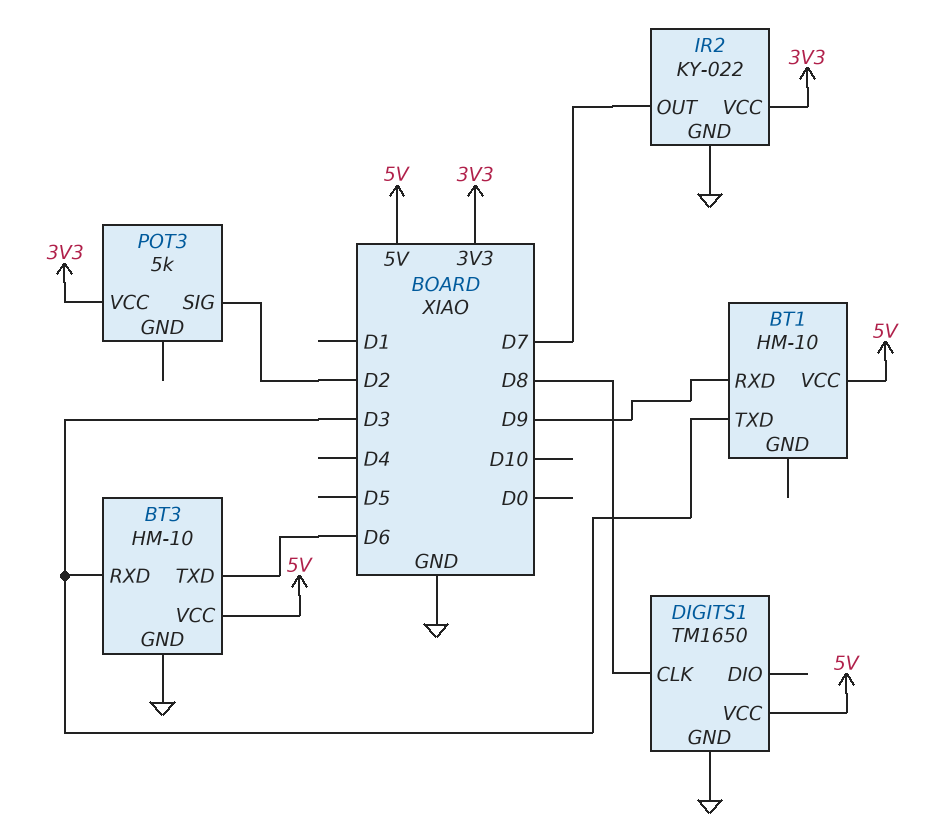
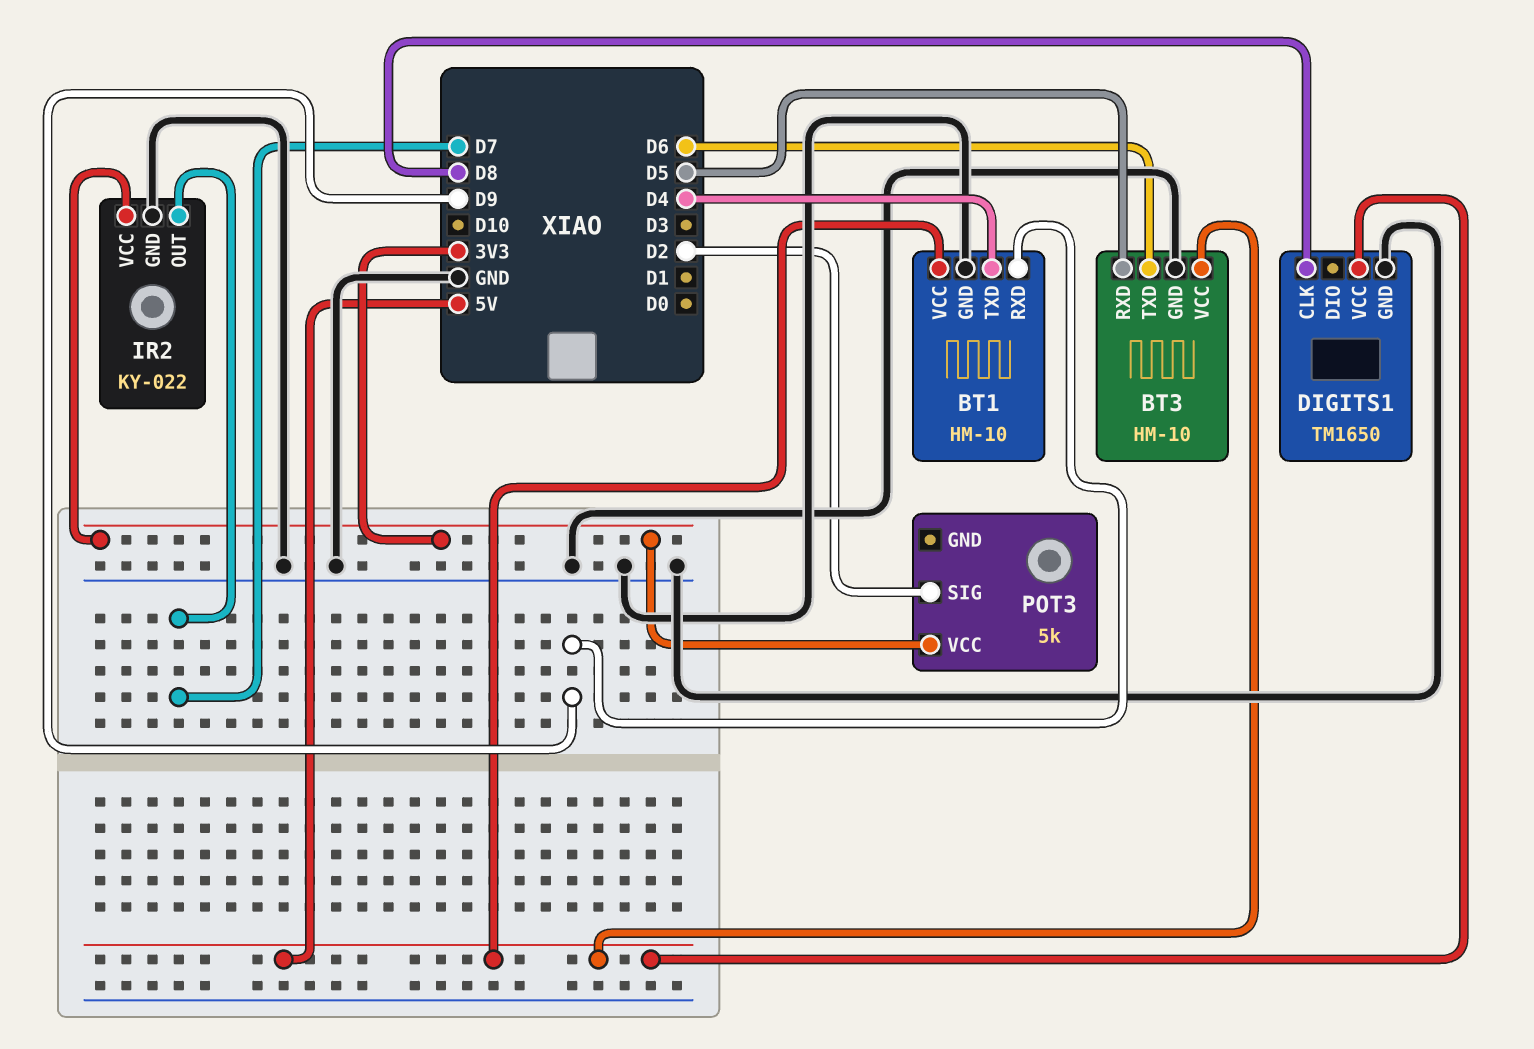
BT1 pin GND: none -> GND
BT1 pin TXD: D3 -> D4
BT3 pin RXD: D3 -> D5

